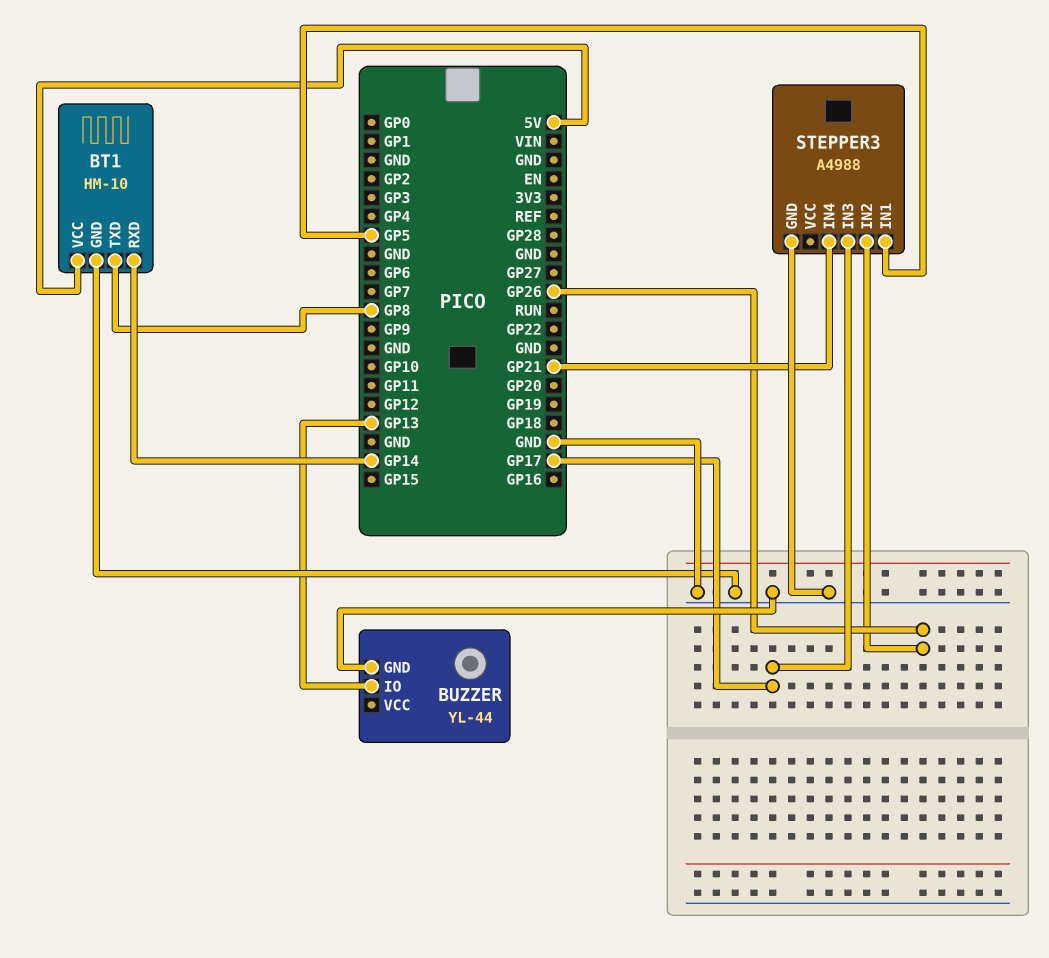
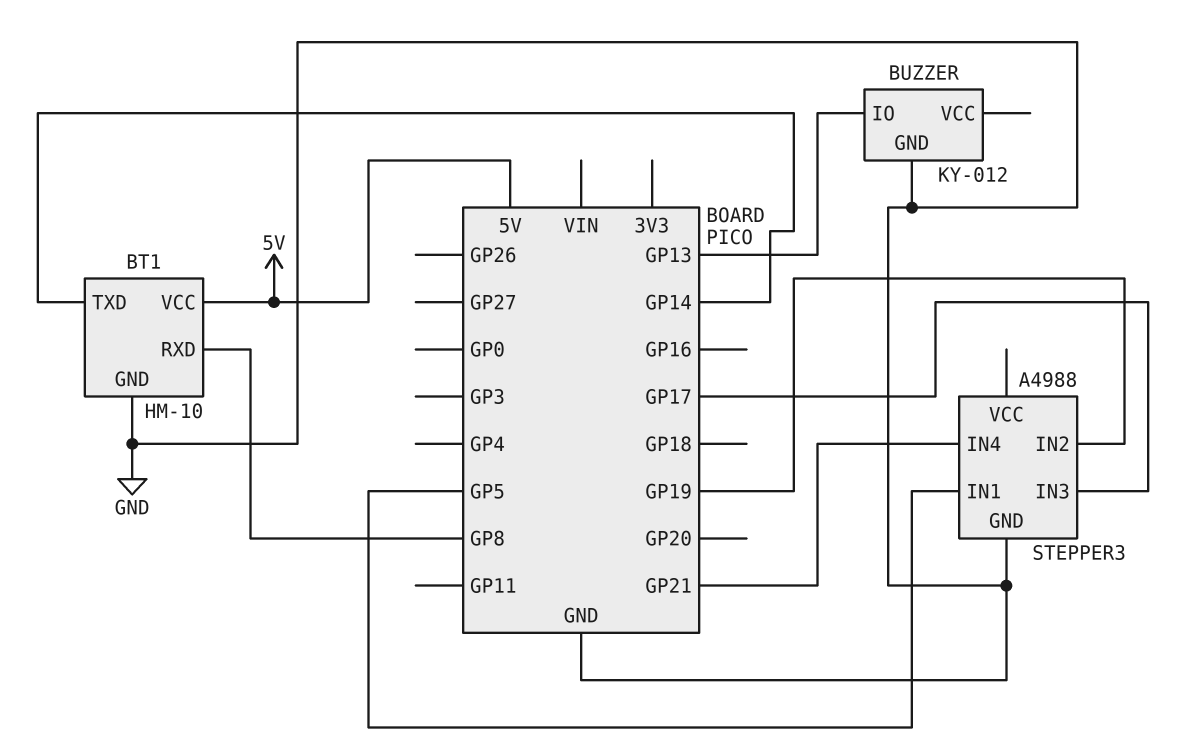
BT1 pin RXD: GP14 -> GP8
BT1 pin TXD: GP8 -> GP14
BUZZER: YL-44 -> KY-012
STEPPER3 pin IN2: GP26 -> GP19

